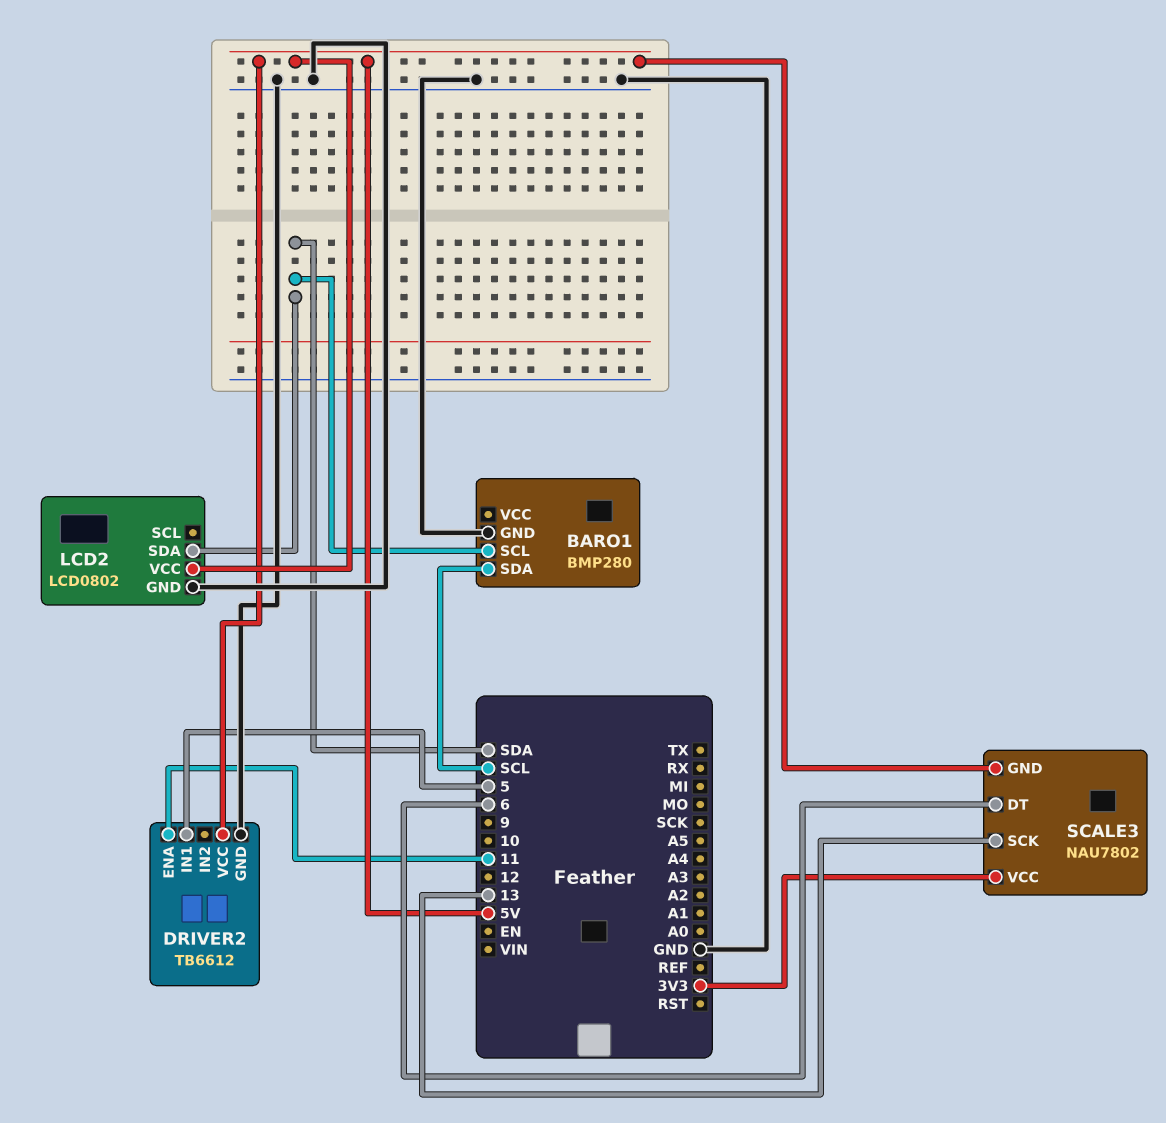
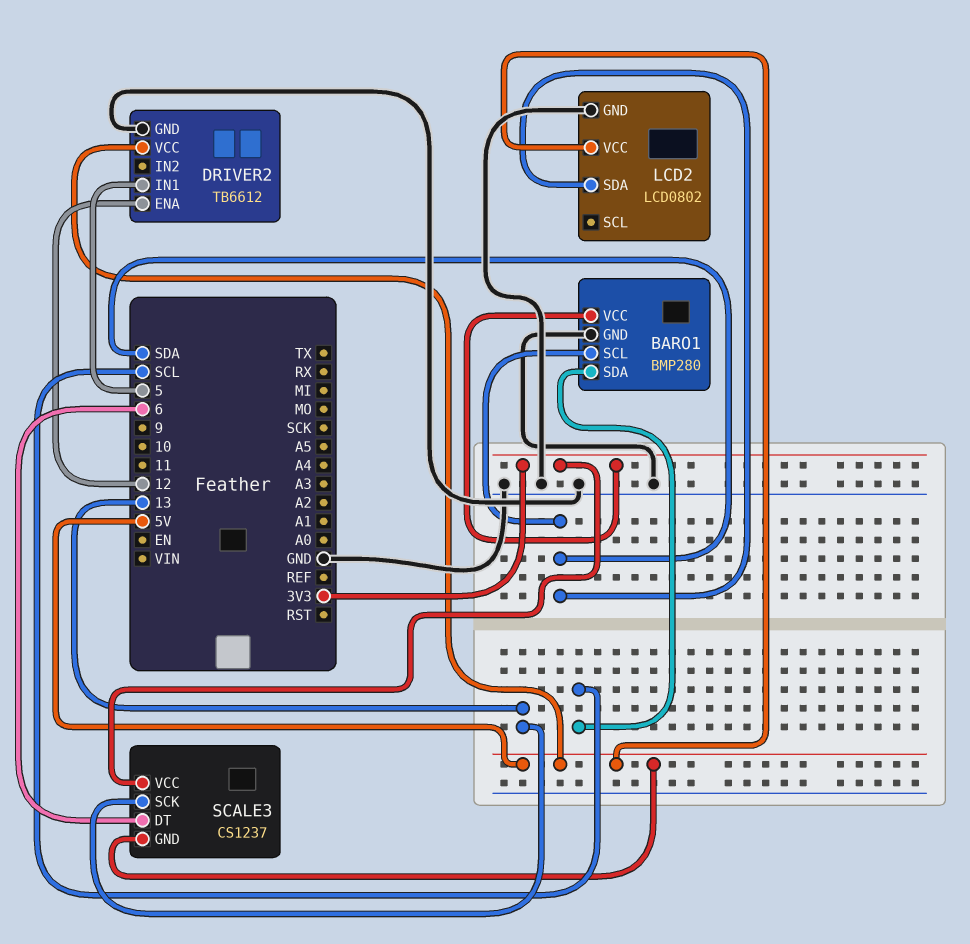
BARO1 pin VCC: none -> 3V3
DRIVER2 pin ENA: 11 -> 12
SCALE3: NAU7802 -> CS1237

